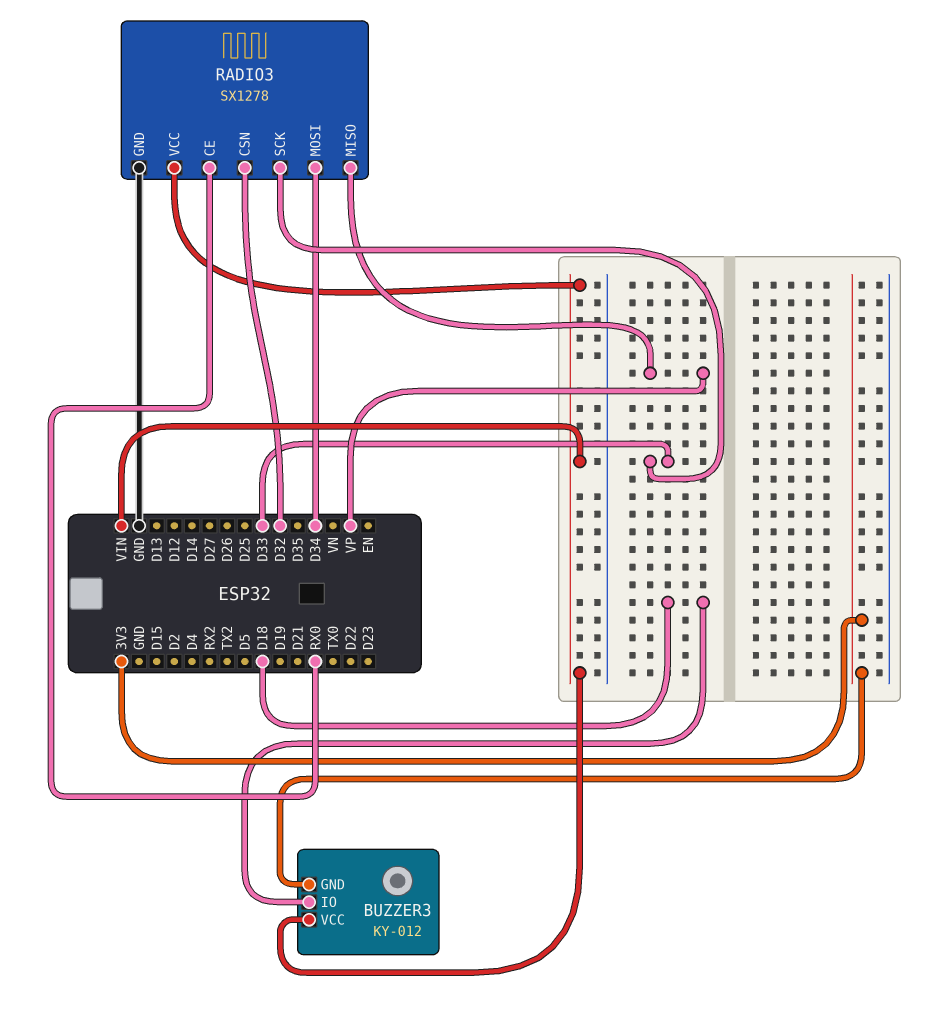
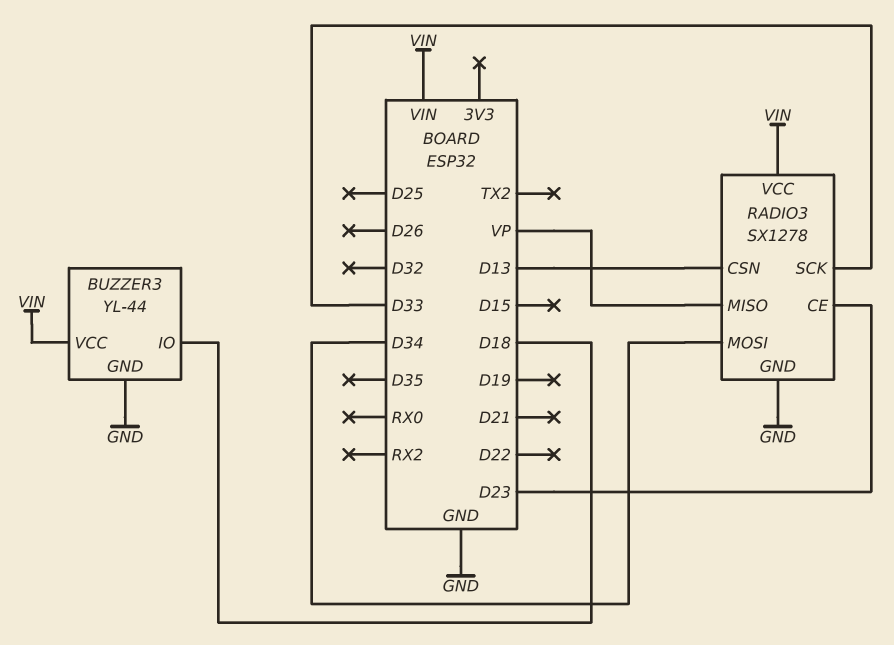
BUZZER3: KY-012 -> YL-44
BUZZER3 pin GND: 3V3 -> GND
RADIO3 pin CE: RX0 -> D23
RADIO3 pin CSN: D32 -> D13

